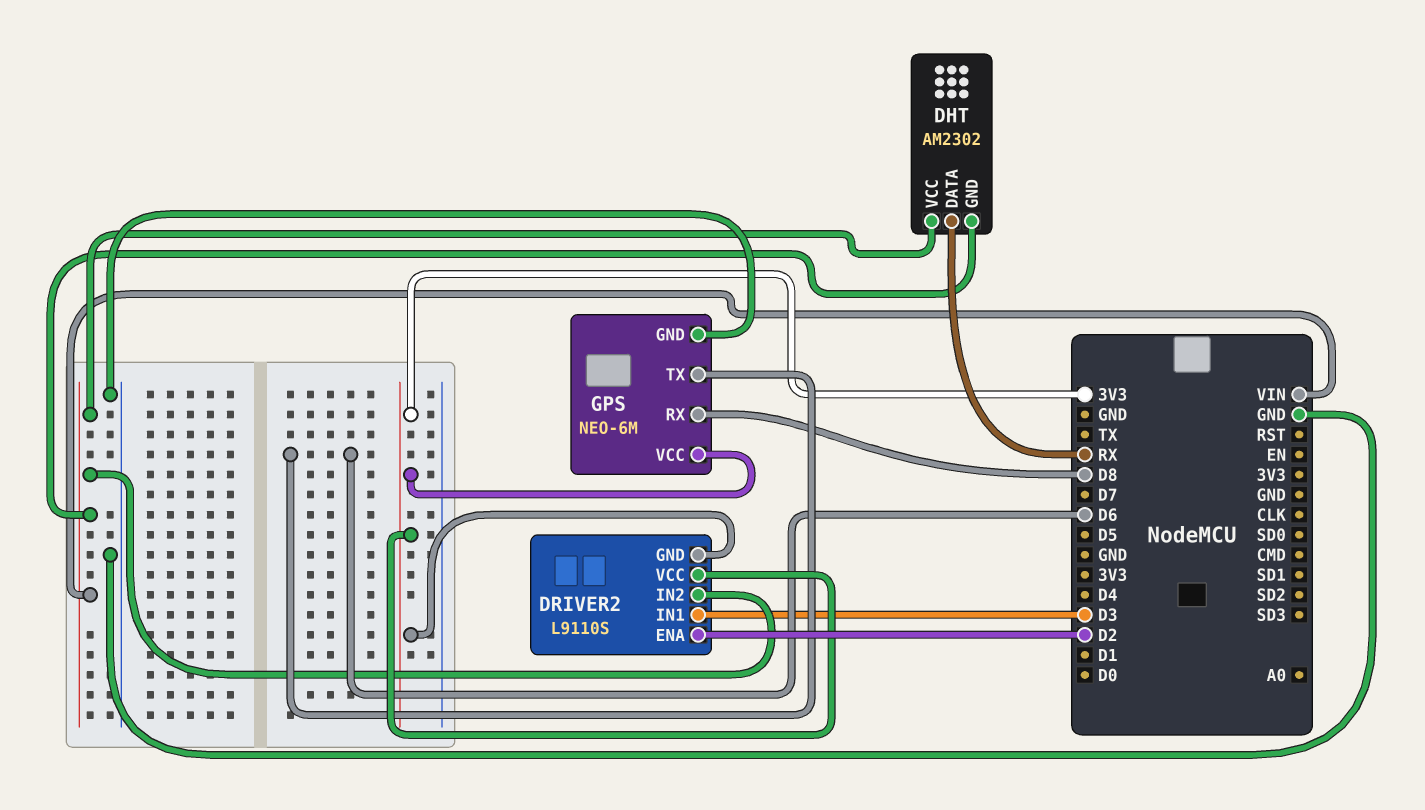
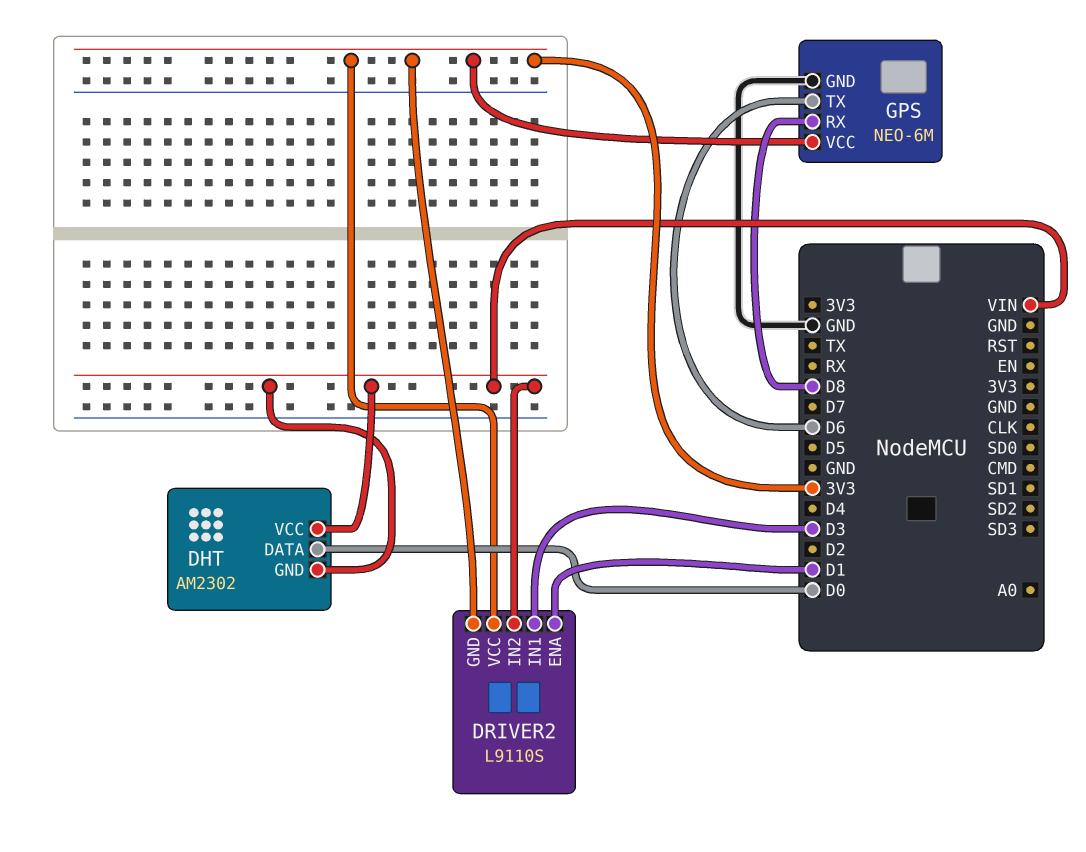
DHT pin DATA: RX -> D0
DRIVER2 pin ENA: D2 -> D1

